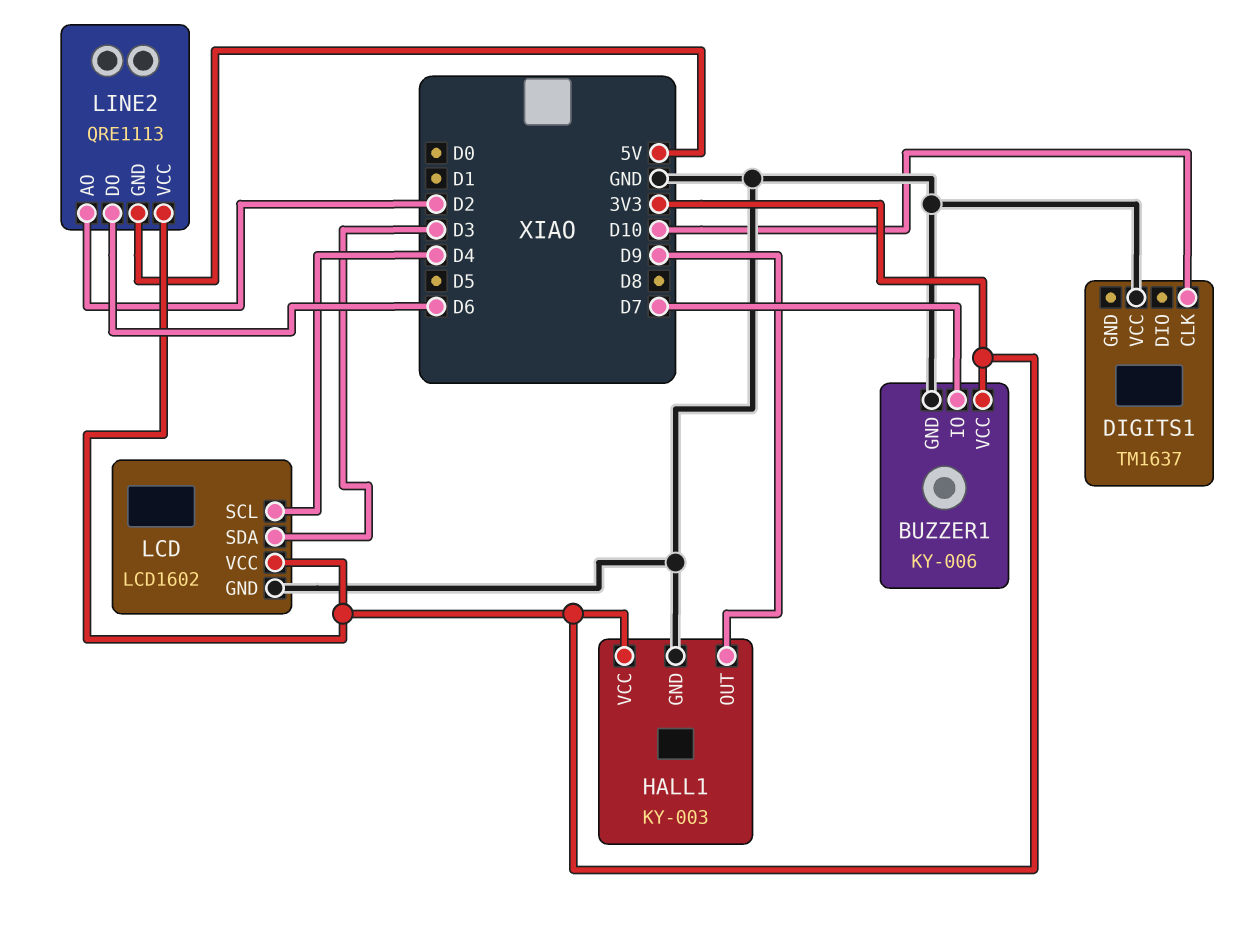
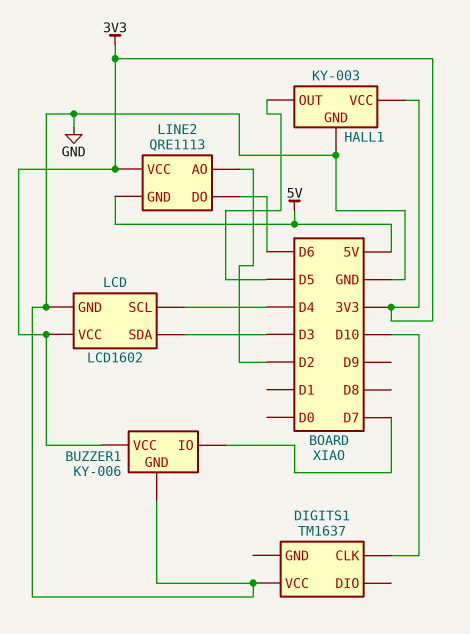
HALL1 pin OUT: D9 -> D5

